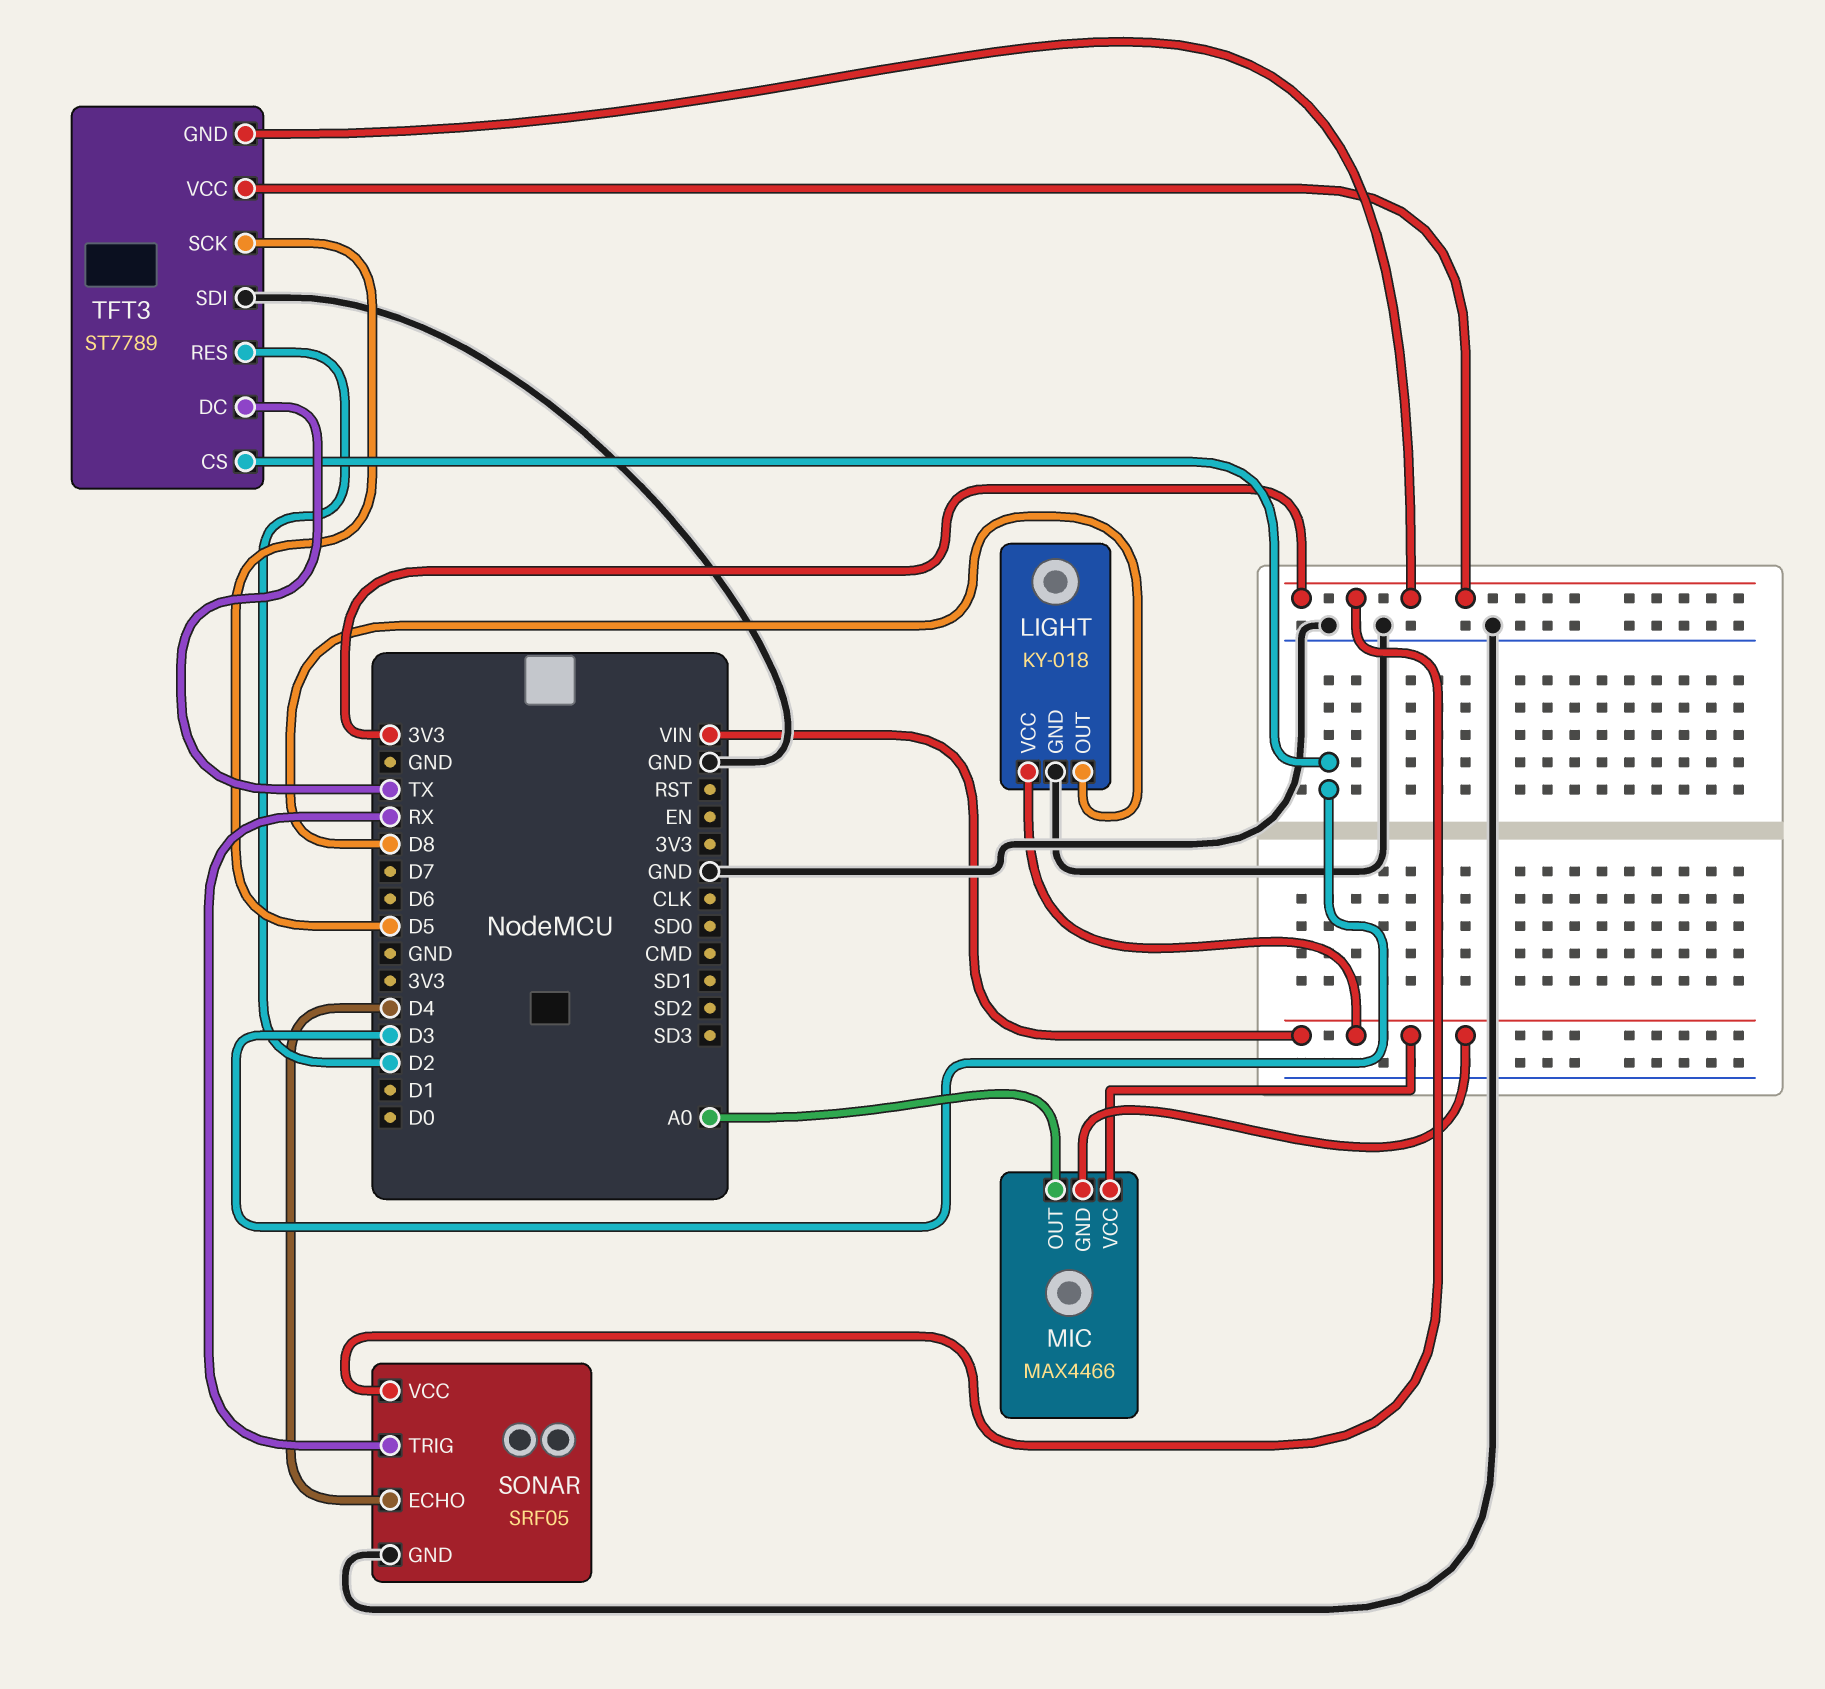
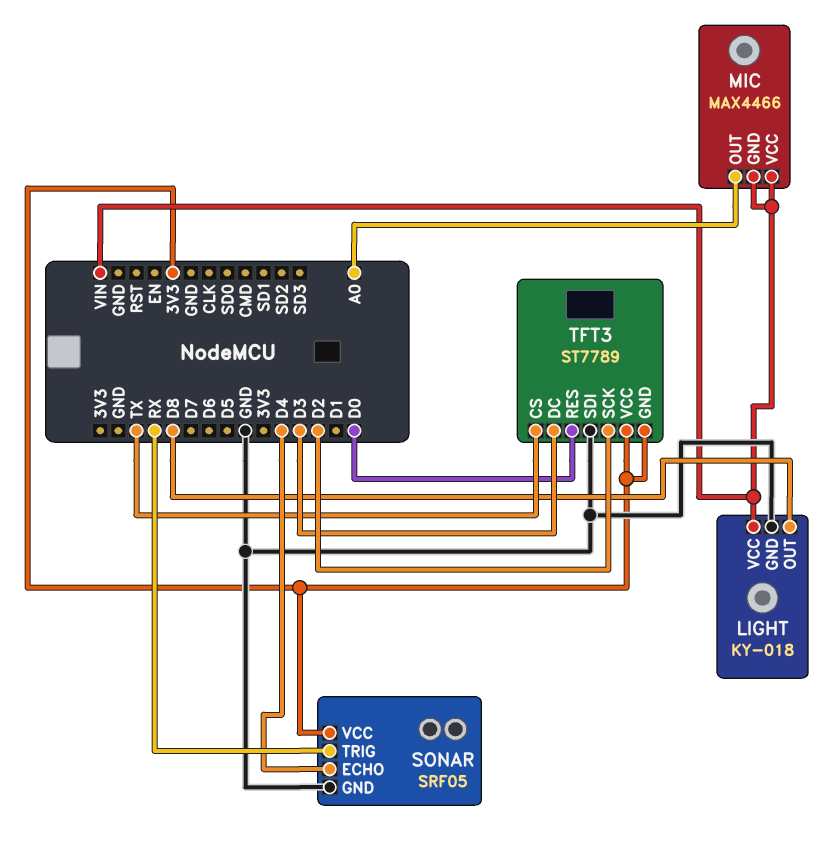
TFT3 pin CS: D3 -> TX
TFT3 pin DC: TX -> D3
TFT3 pin RES: D2 -> D0
TFT3 pin SCK: D5 -> D2

